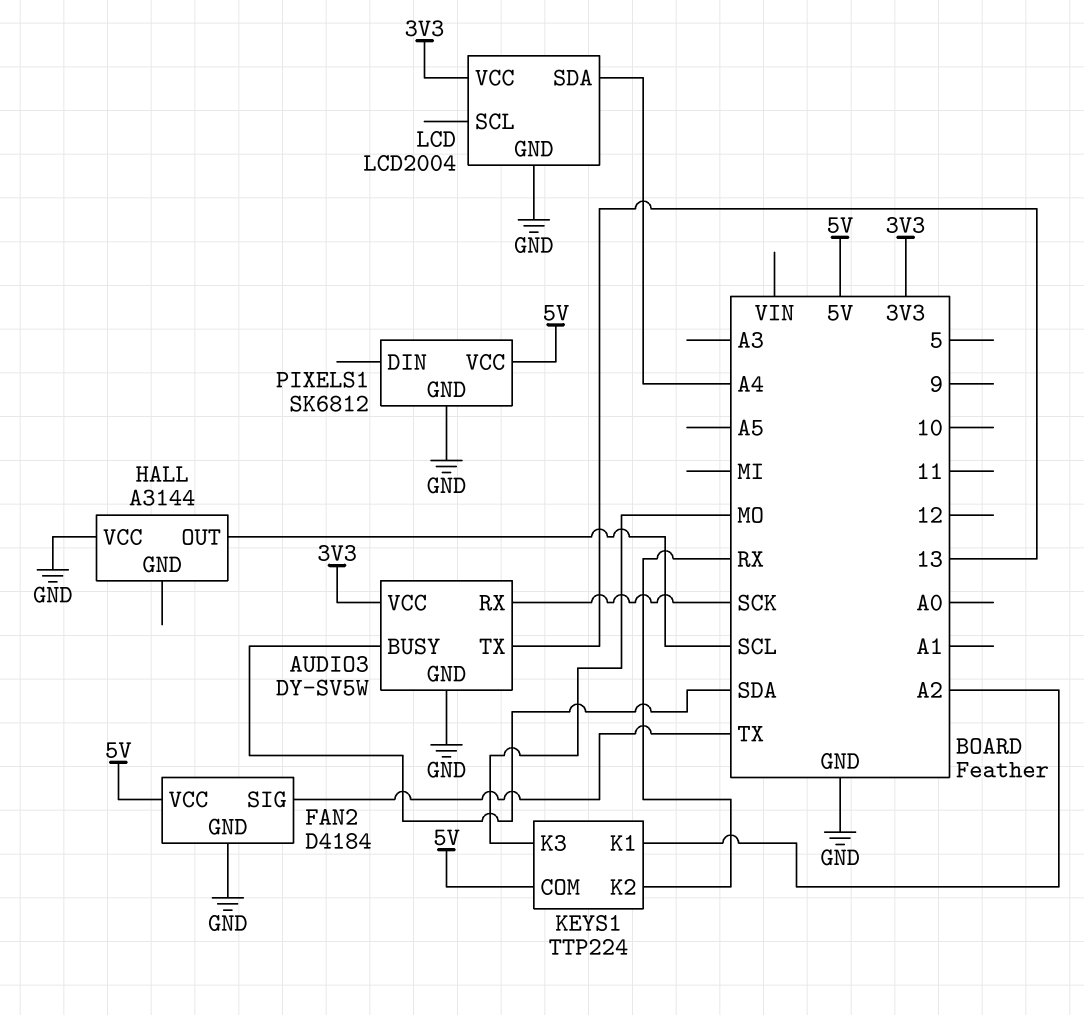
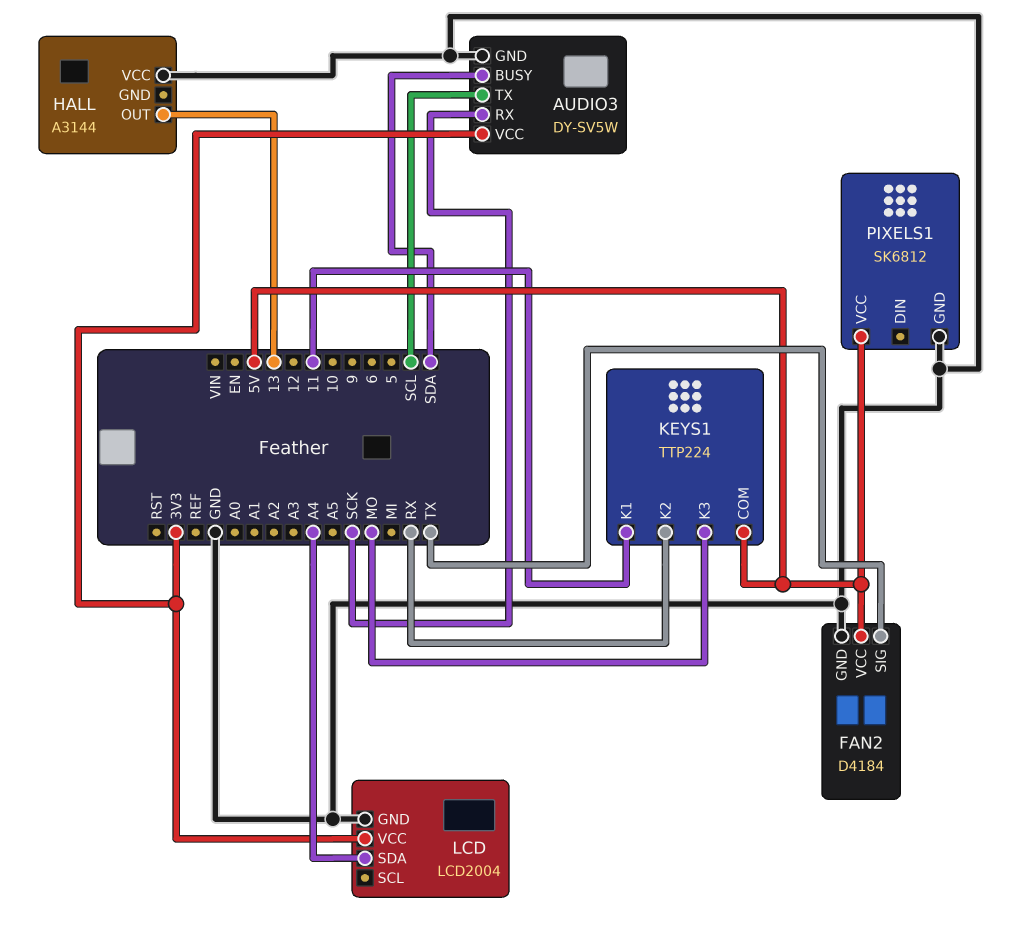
AUDIO3 pin TX: 13 -> SCL
HALL pin OUT: SCL -> 13
KEYS1 pin K1: A2 -> 11

